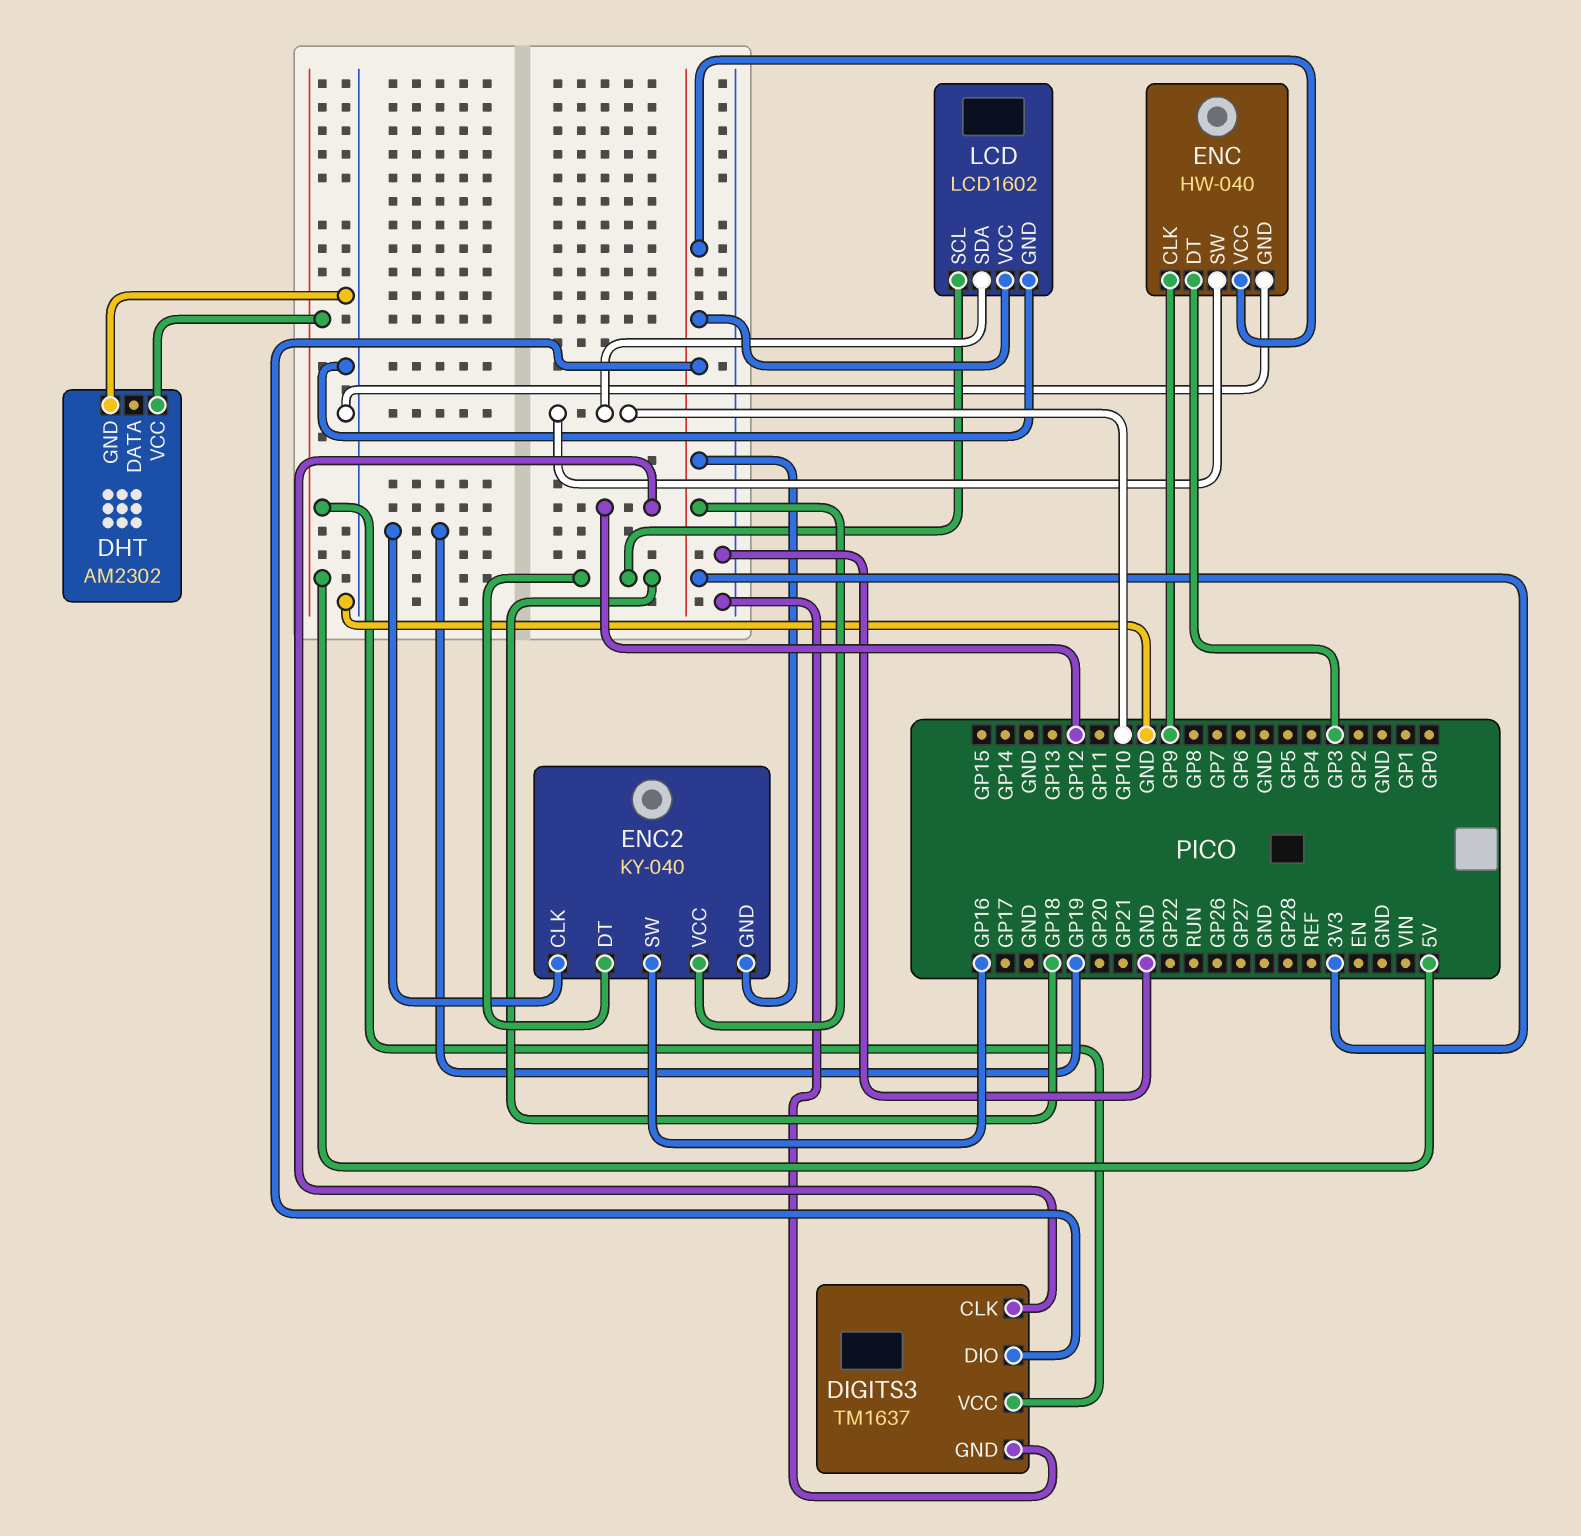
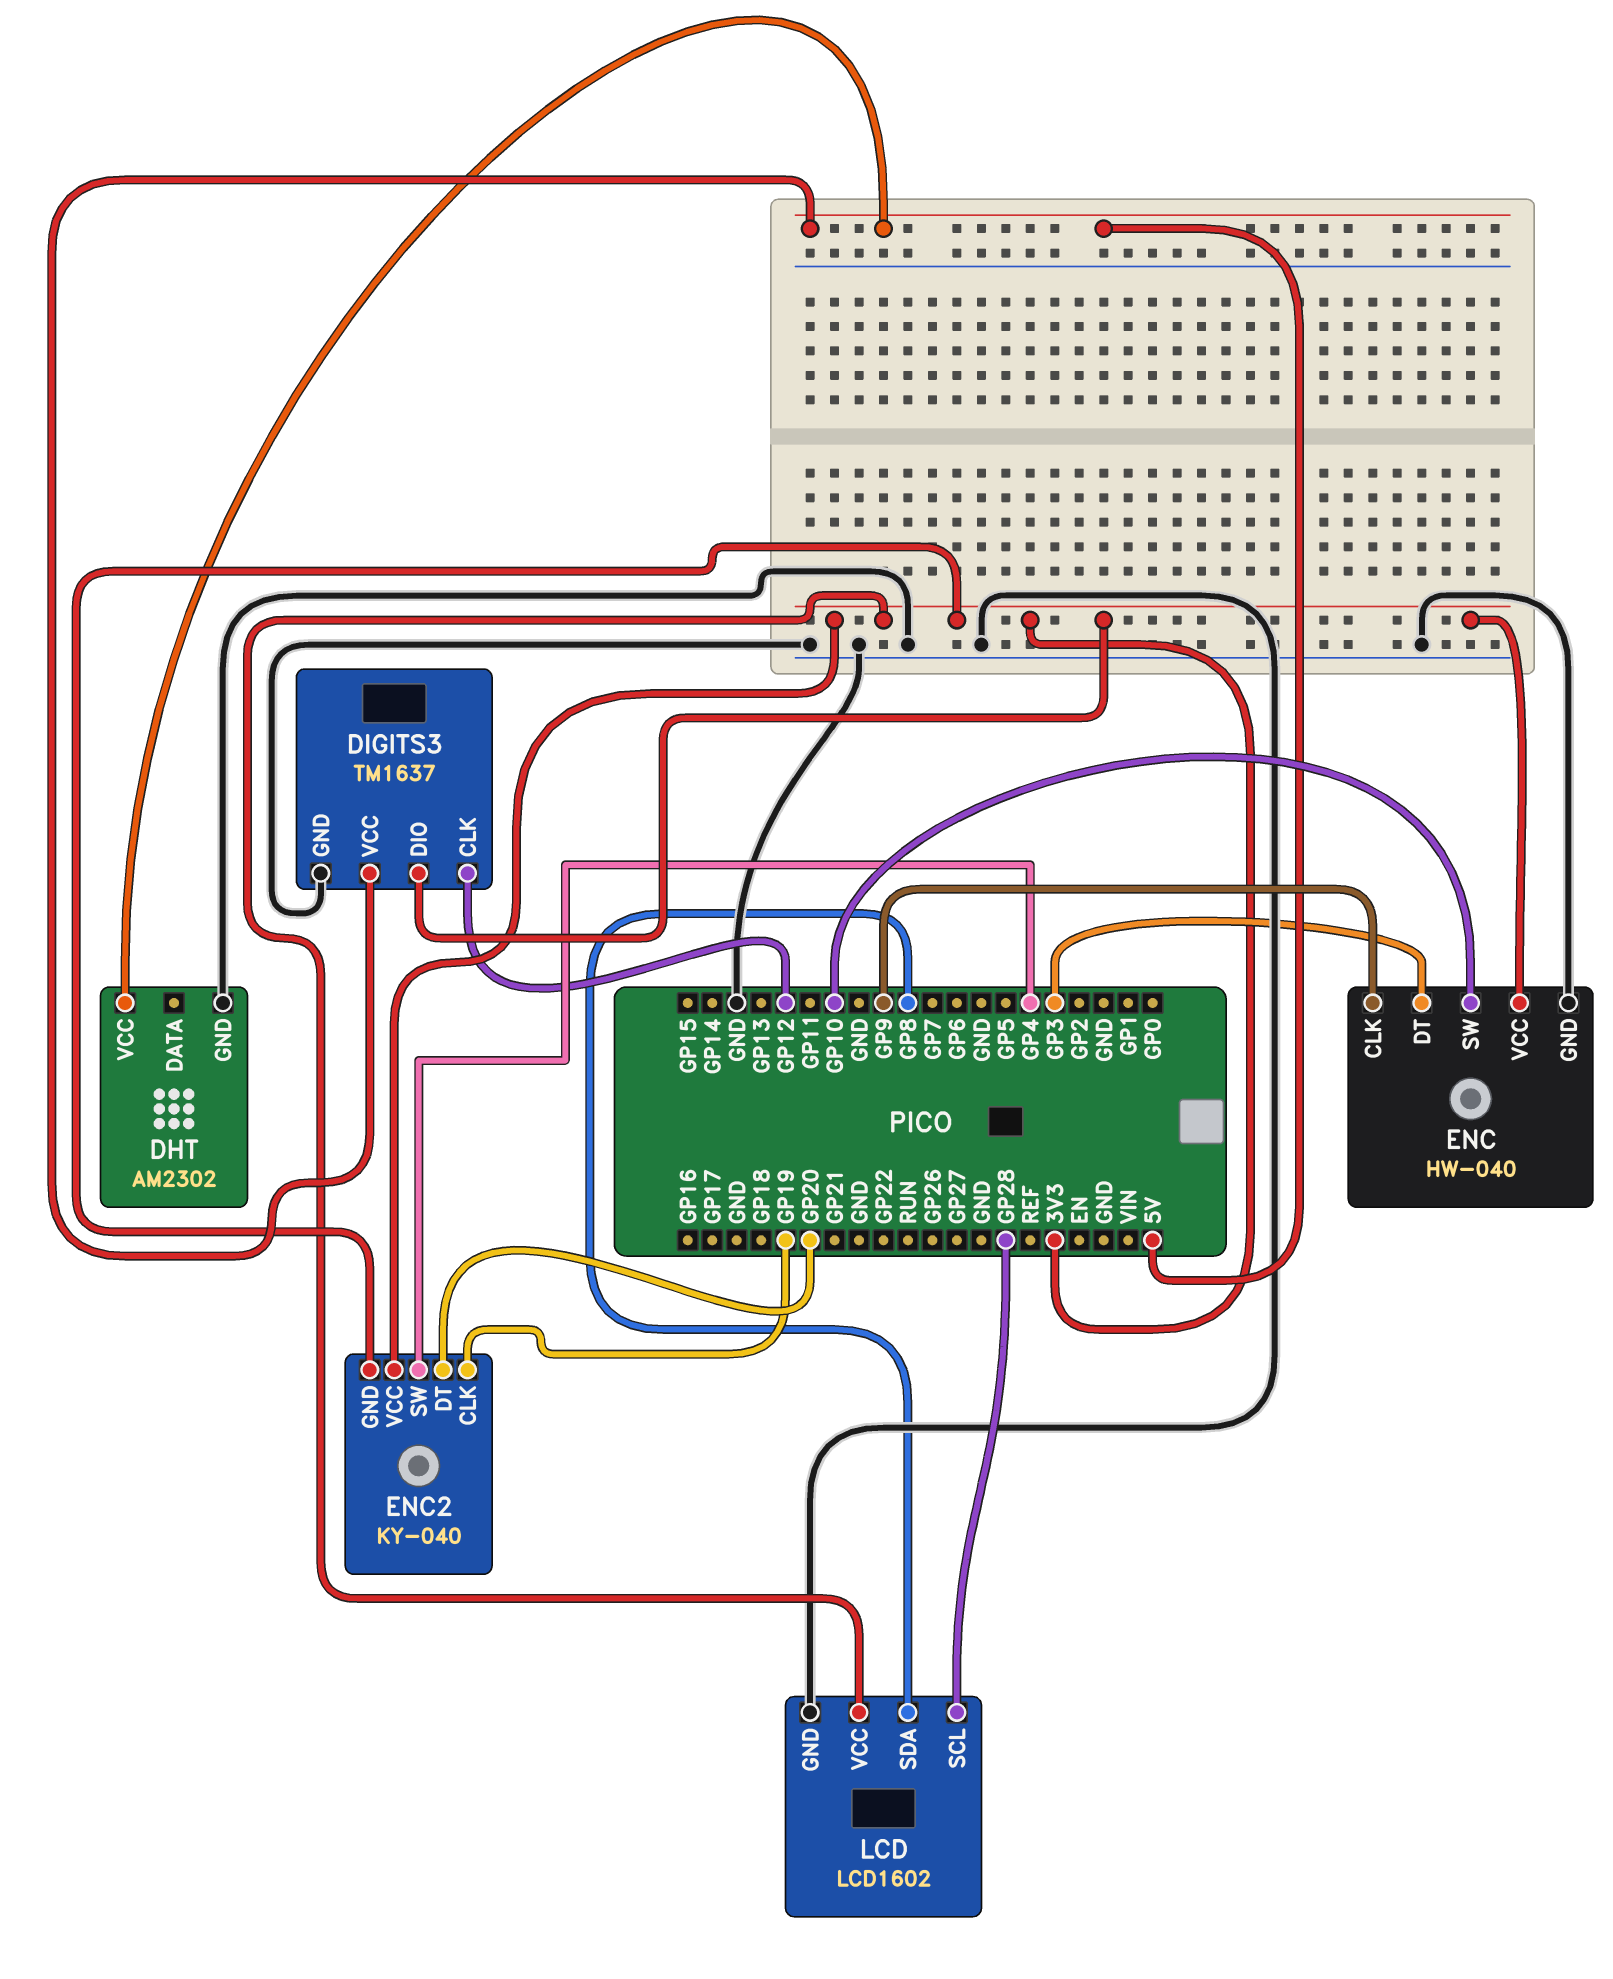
ENC2 pin DT: GP18 -> GP20
ENC2 pin SW: GP16 -> GP4
LCD pin SCL: GP18 -> GP28
LCD pin SDA: GP10 -> GP8

